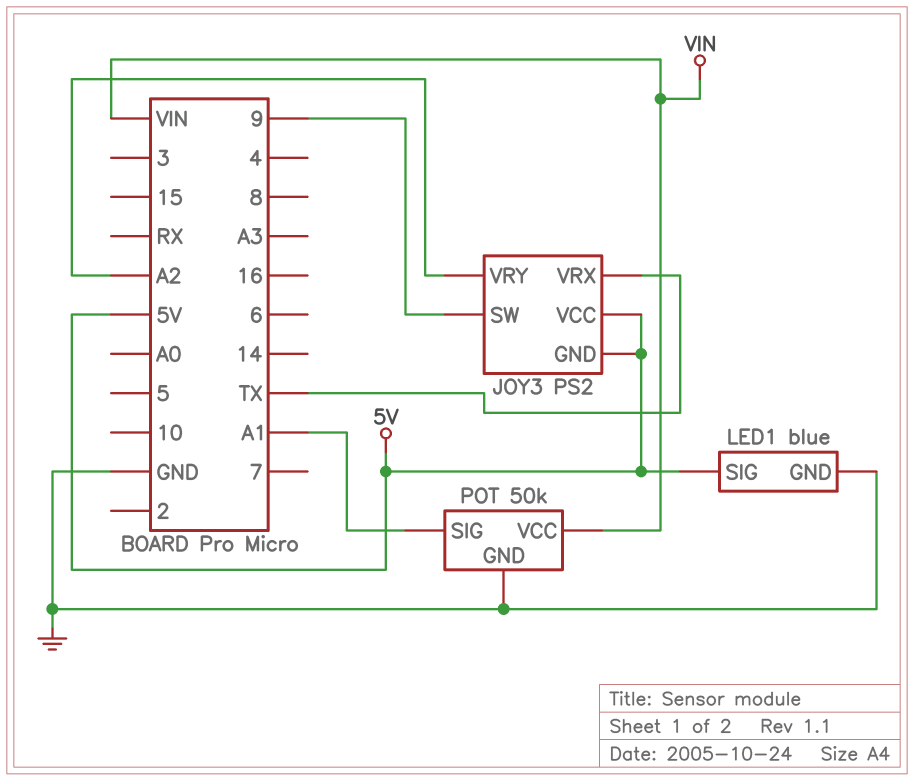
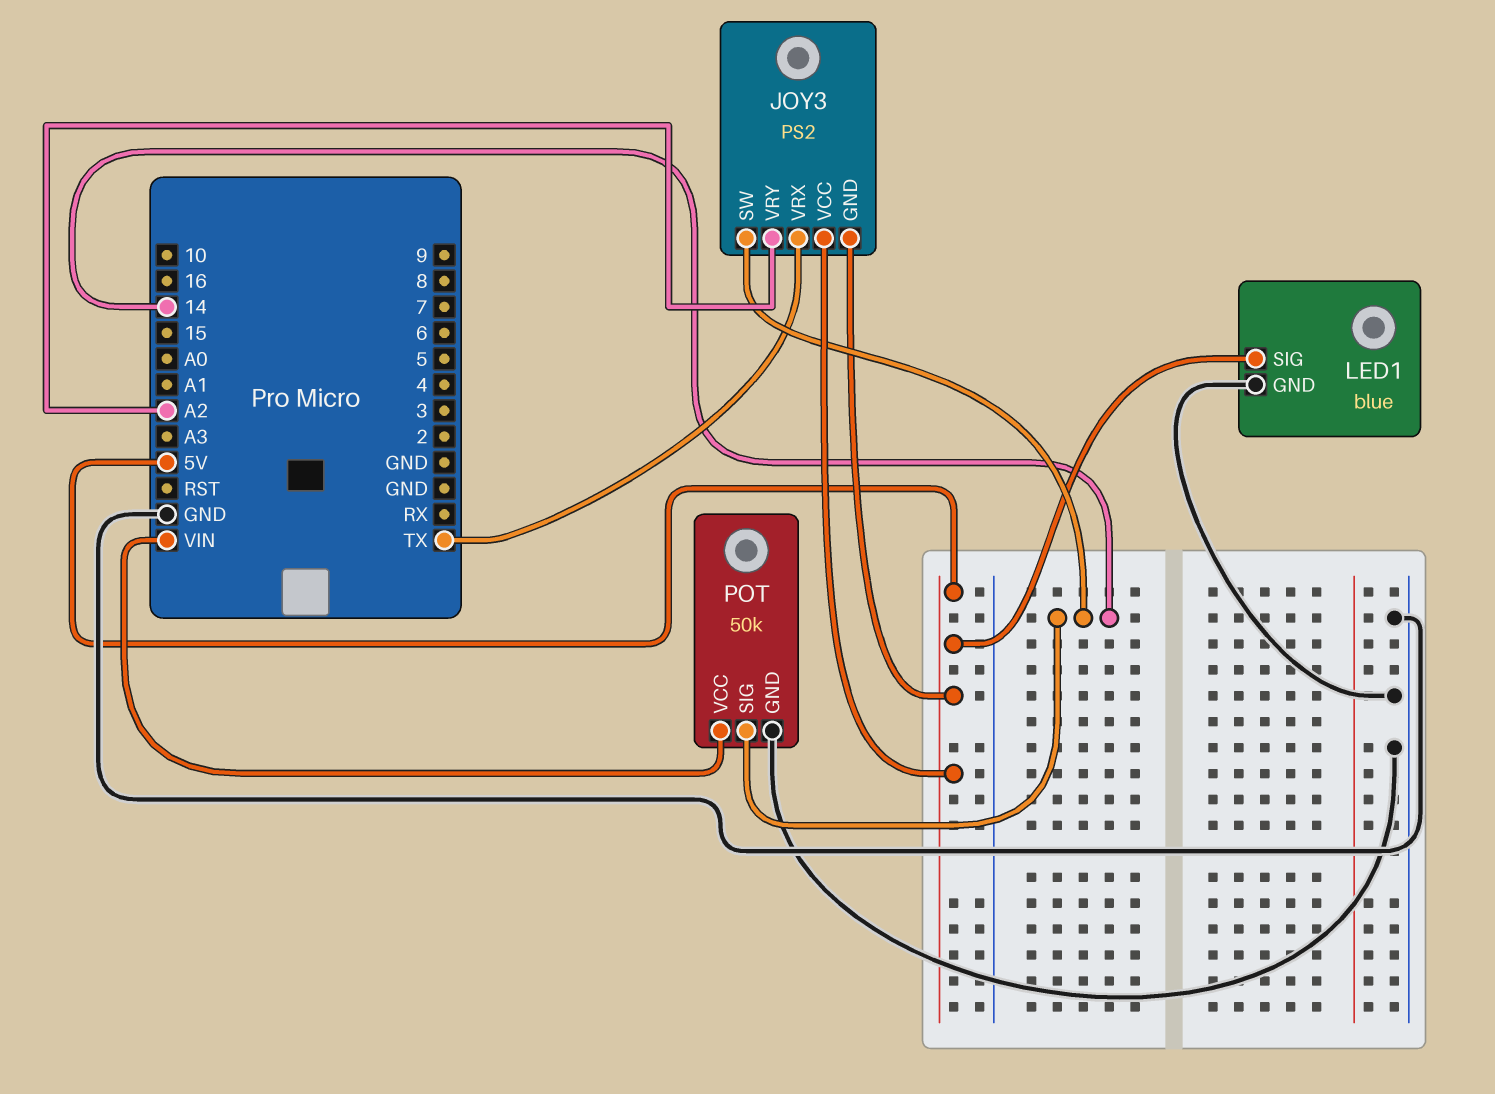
JOY3 pin SW: 9 -> 14
POT pin SIG: A1 -> 14

